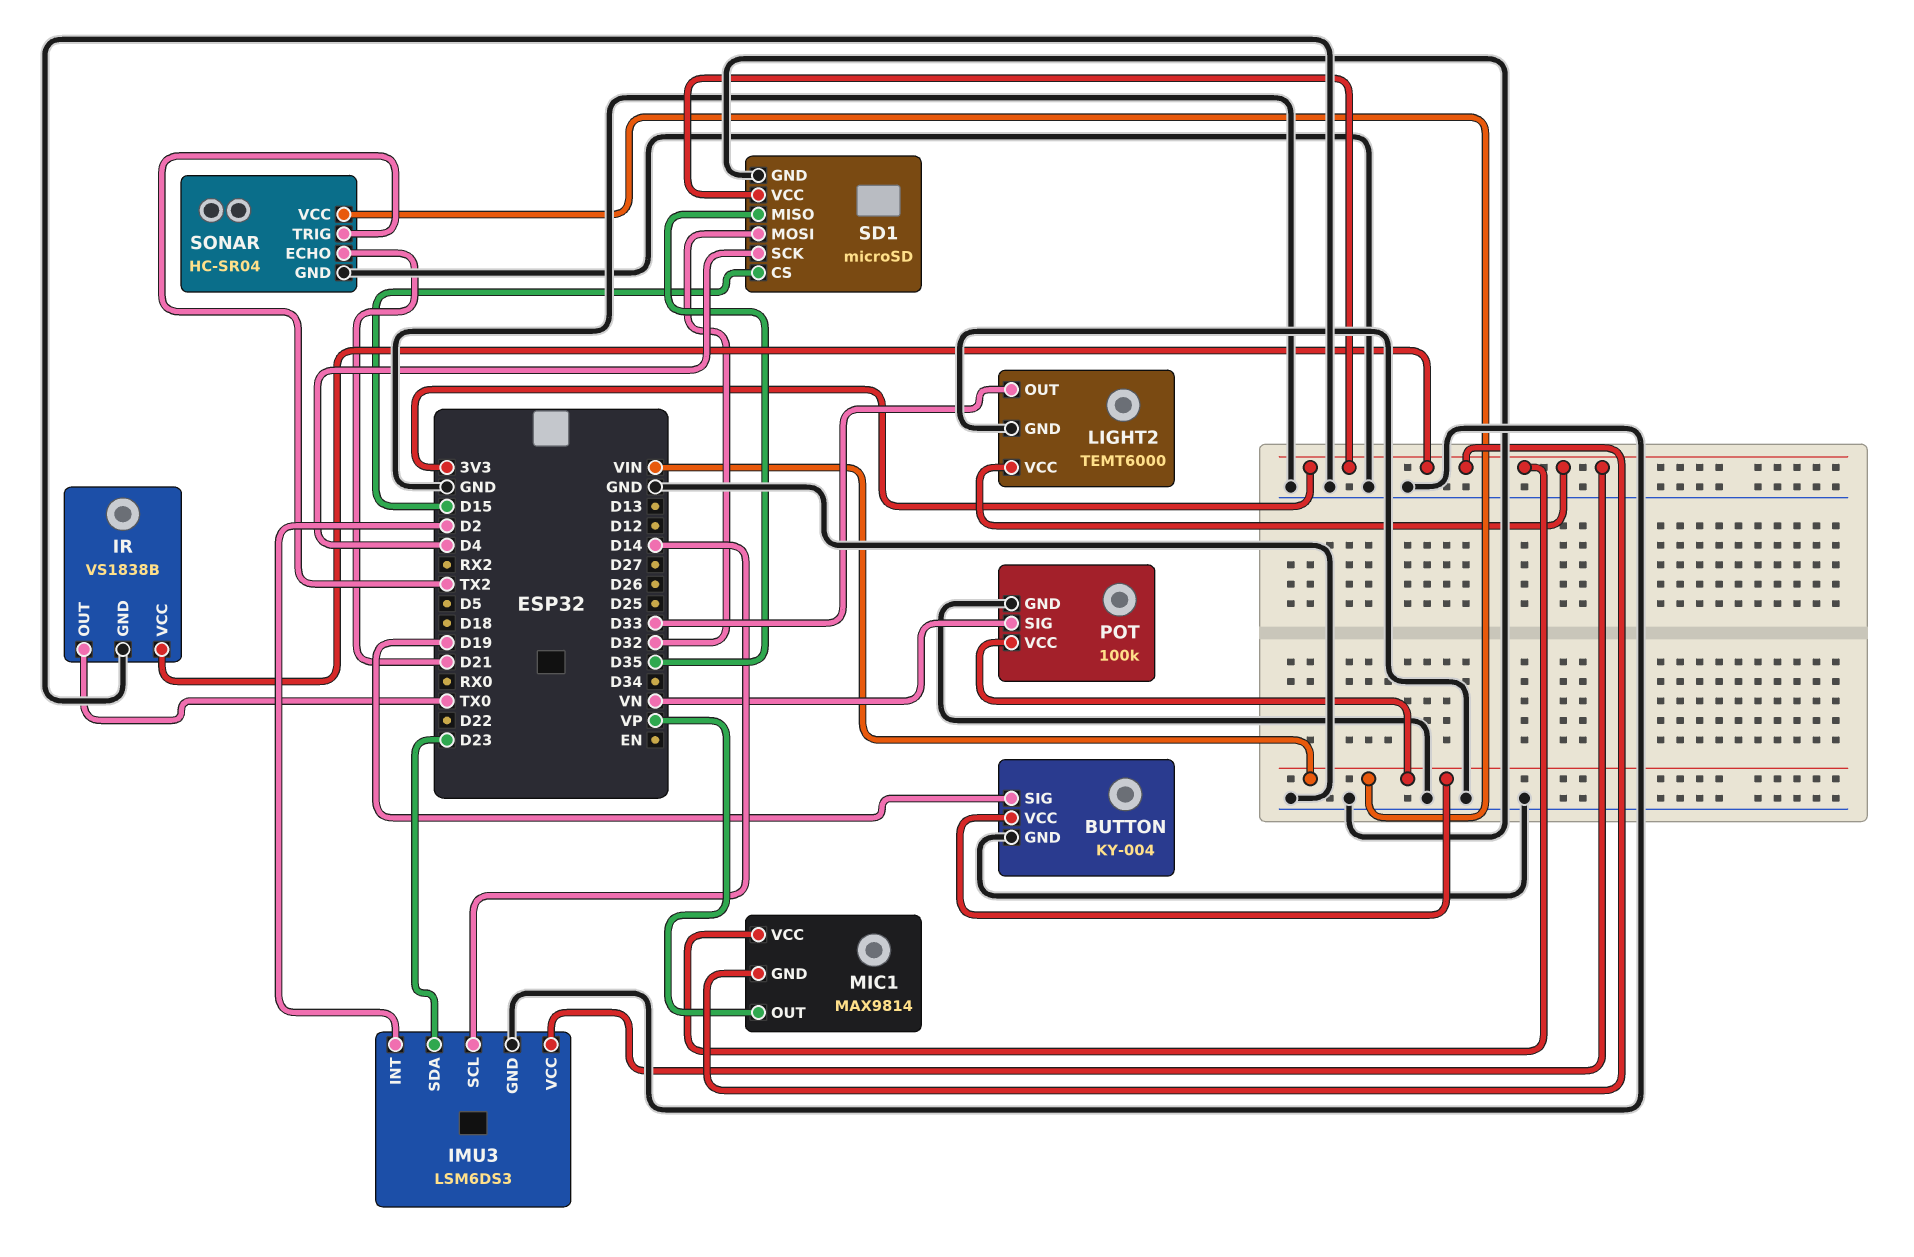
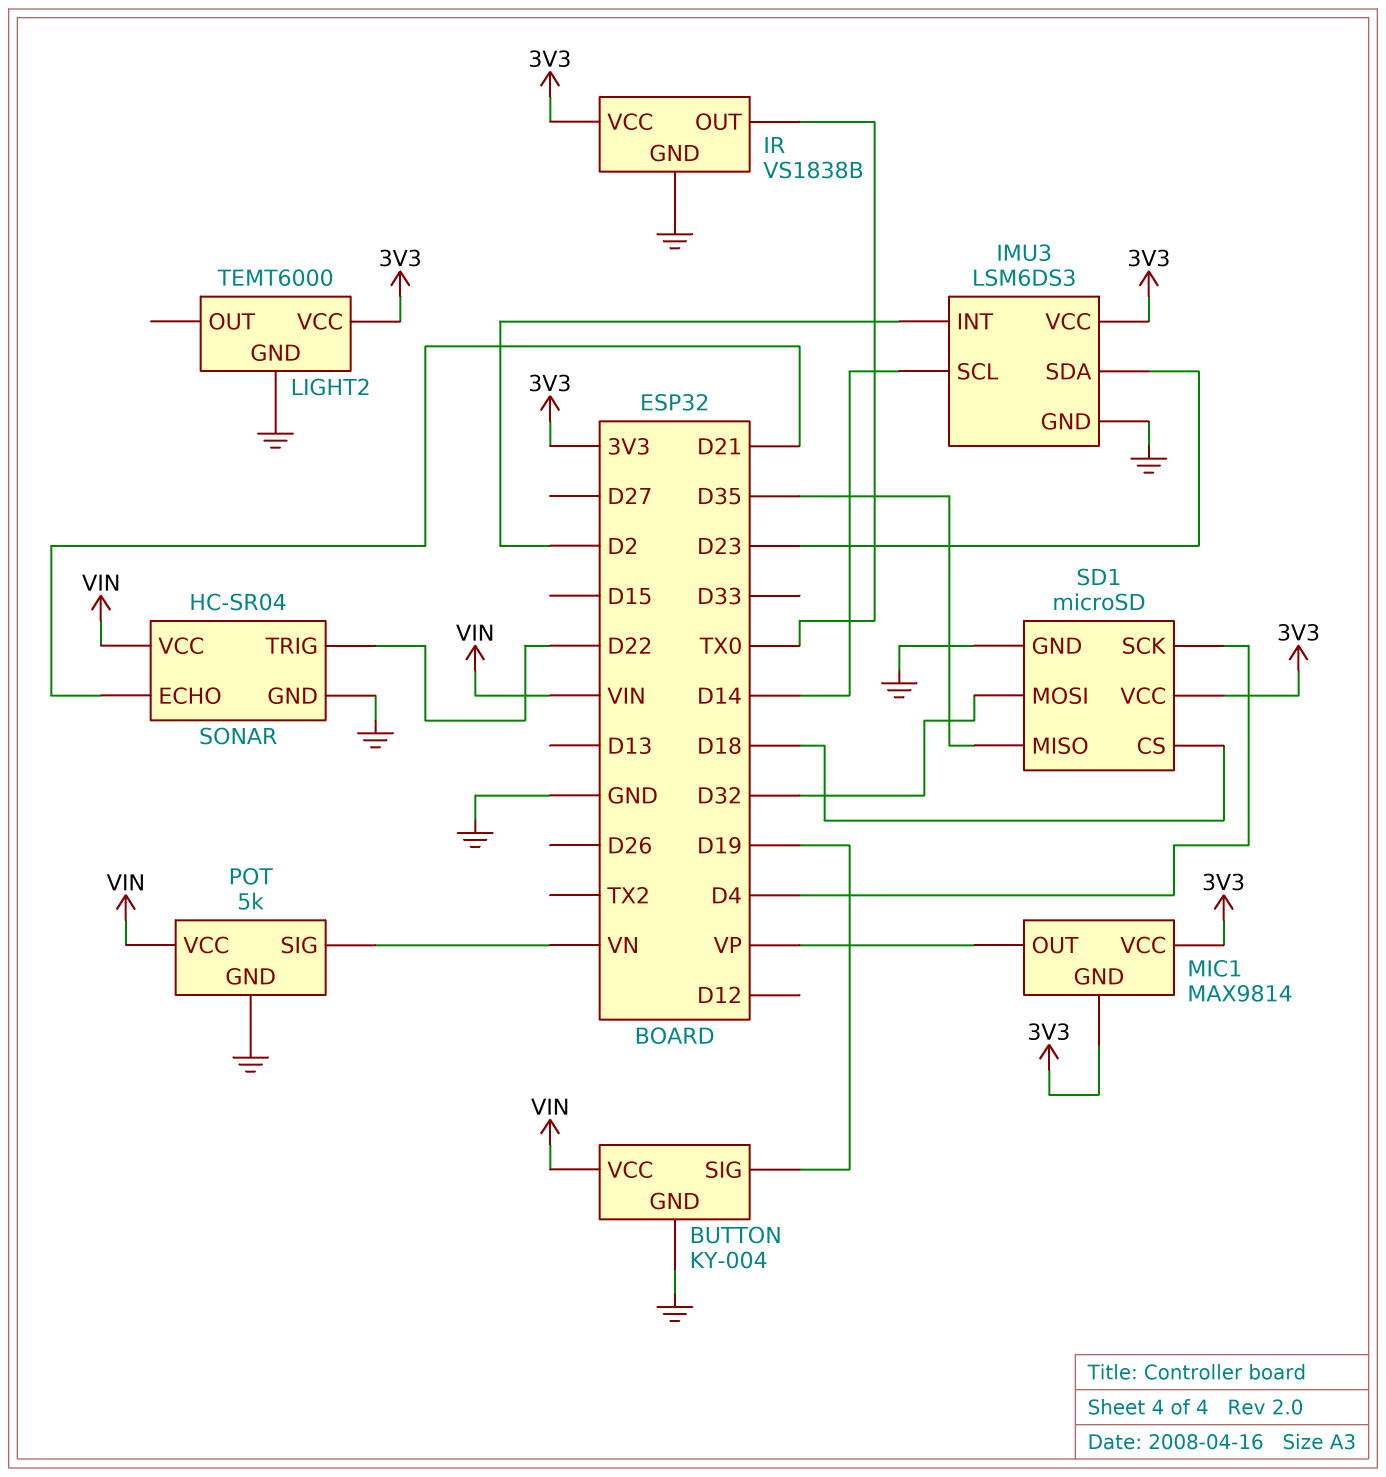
LIGHT2 pin OUT: D33 -> none
POT: 100k -> 5k
SD1 pin CS: D15 -> D18
SONAR pin TRIG: TX2 -> D22

